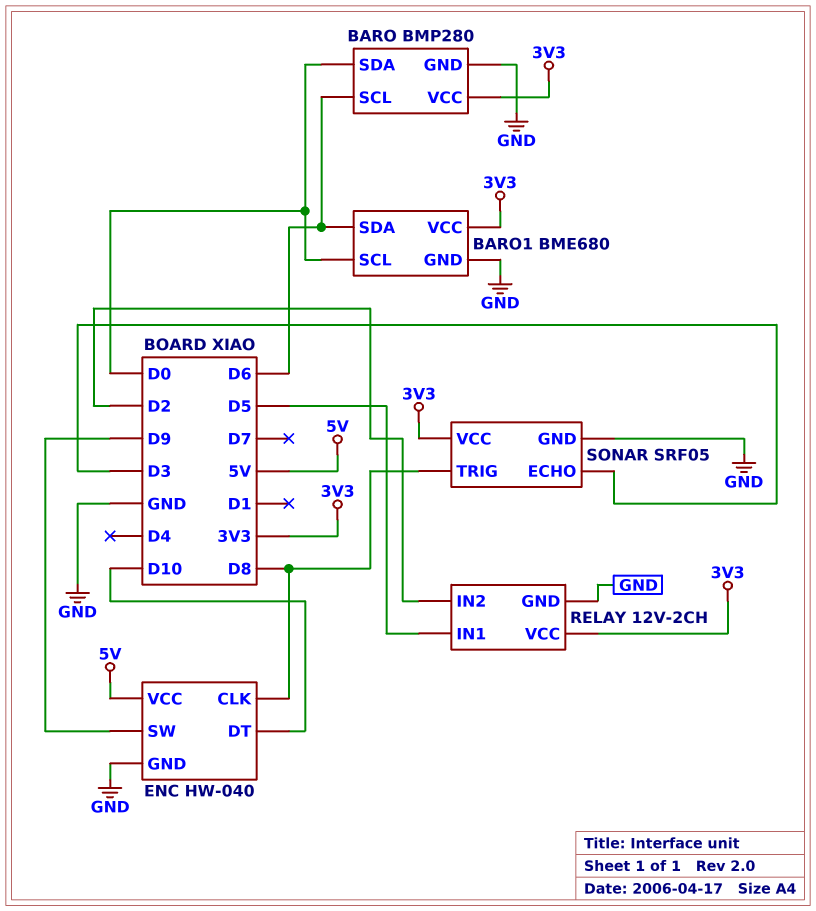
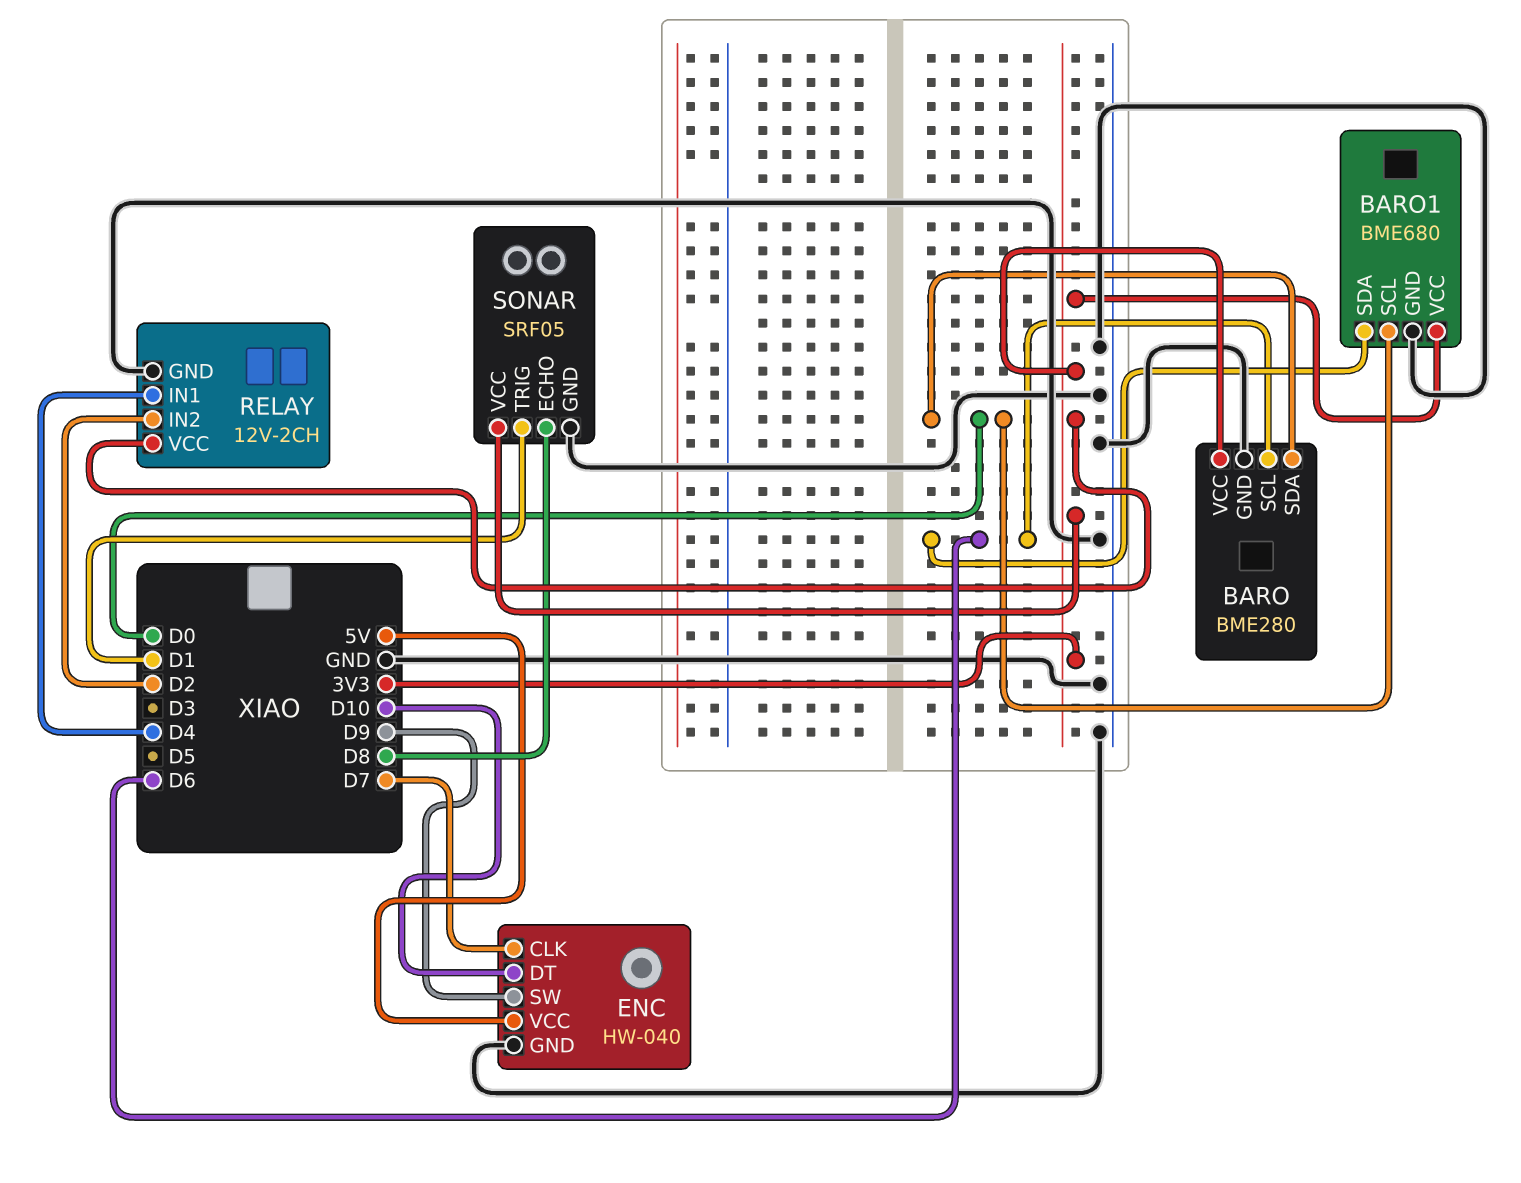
BARO: BMP280 -> BME280
ENC pin CLK: D8 -> D7
RELAY pin IN1: D5 -> D4
SONAR pin ECHO: D3 -> D8
SONAR pin TRIG: D8 -> D1

